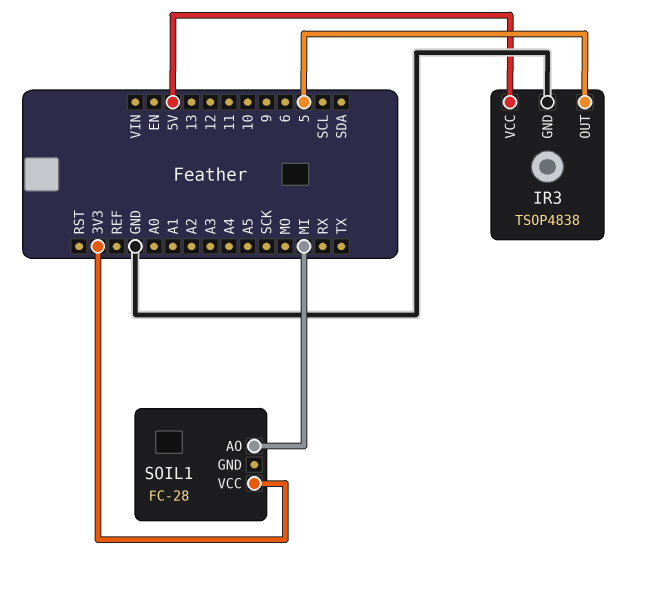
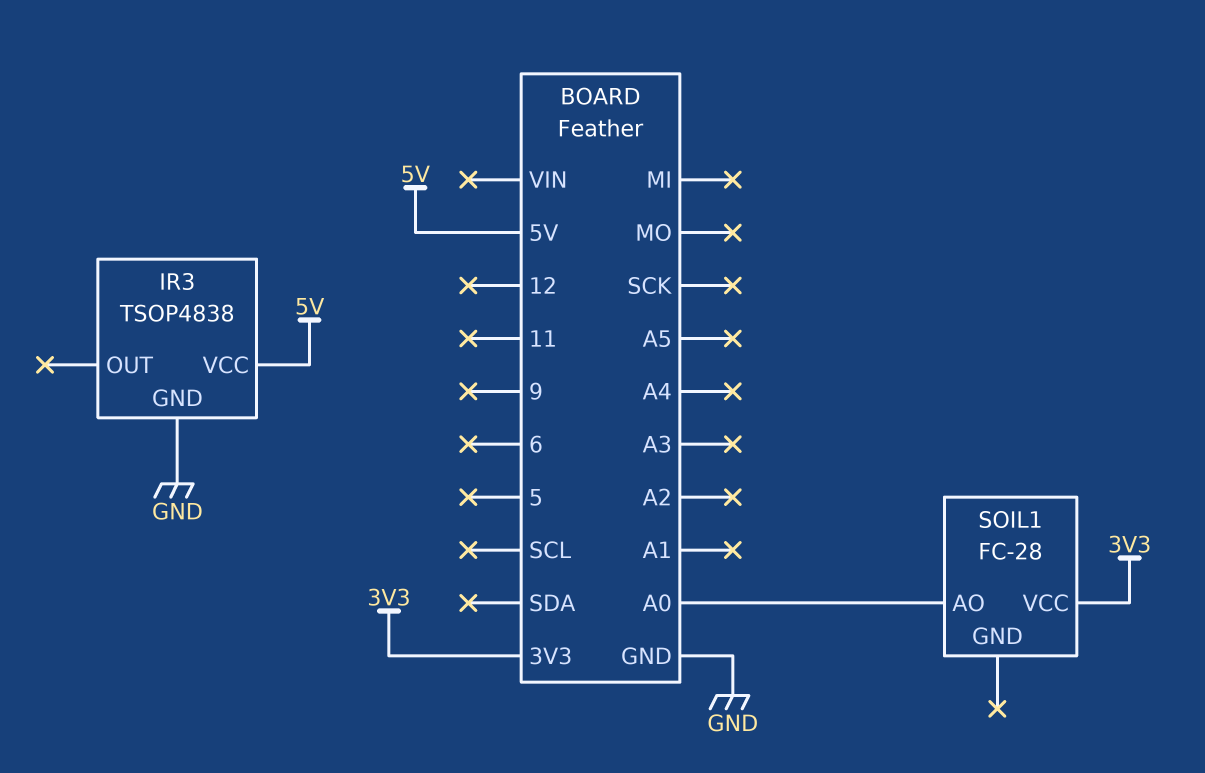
IR3 pin OUT: 5 -> none
SOIL1 pin AO: MI -> A0

